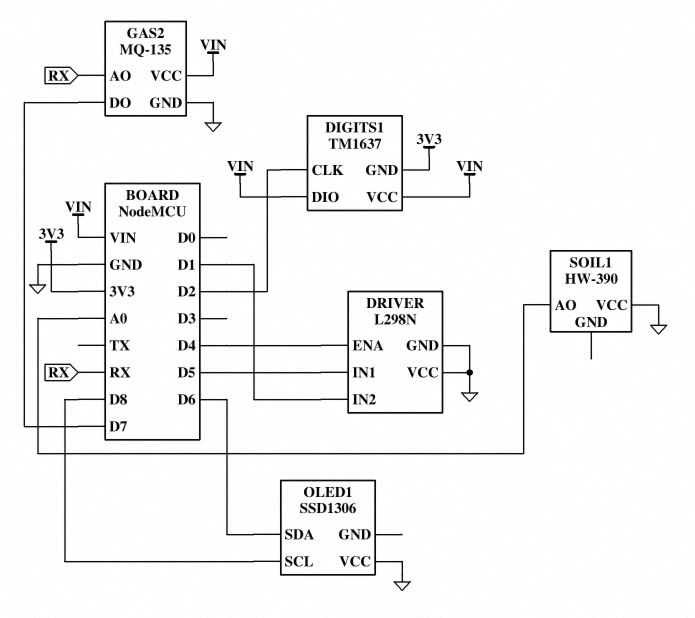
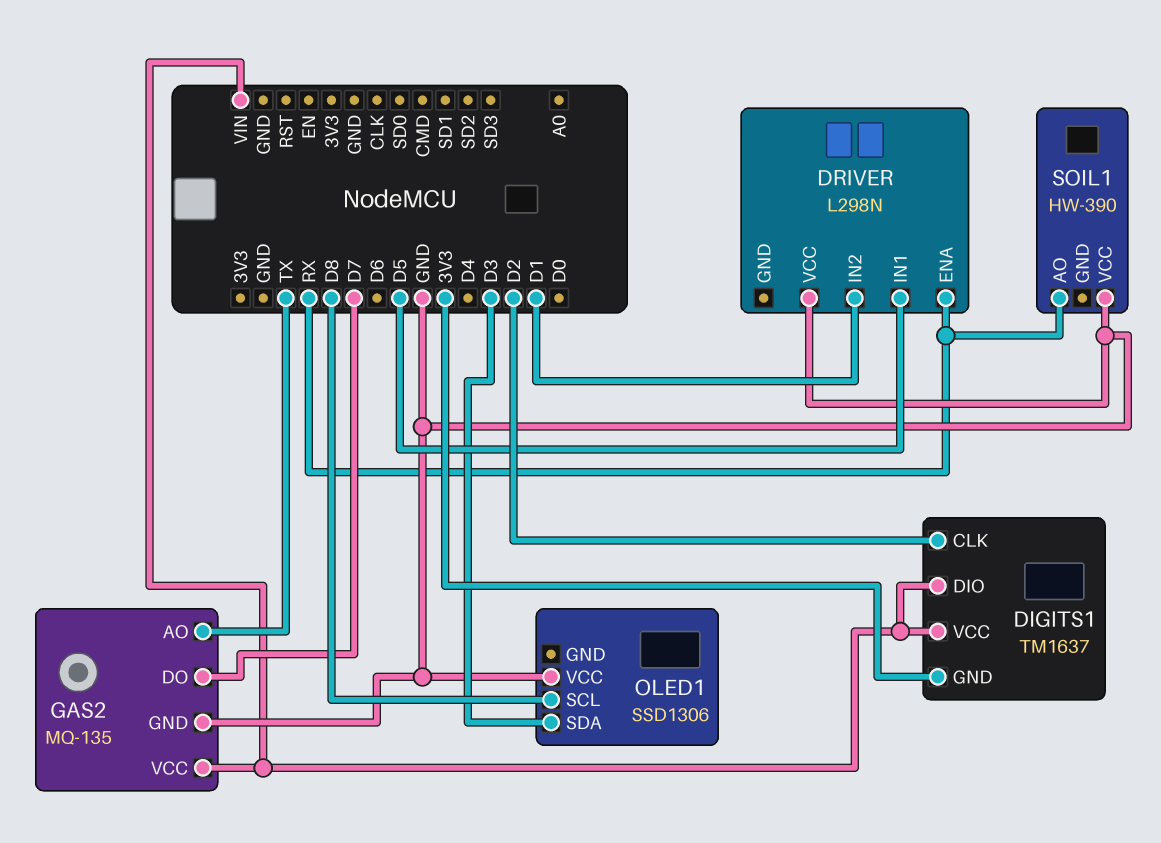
DRIVER pin ENA: D4 -> RX
DRIVER pin GND: GND -> none
GAS2 pin AO: RX -> TX
OLED1 pin SDA: D6 -> D3
SOIL1 pin AO: A0 -> RX

